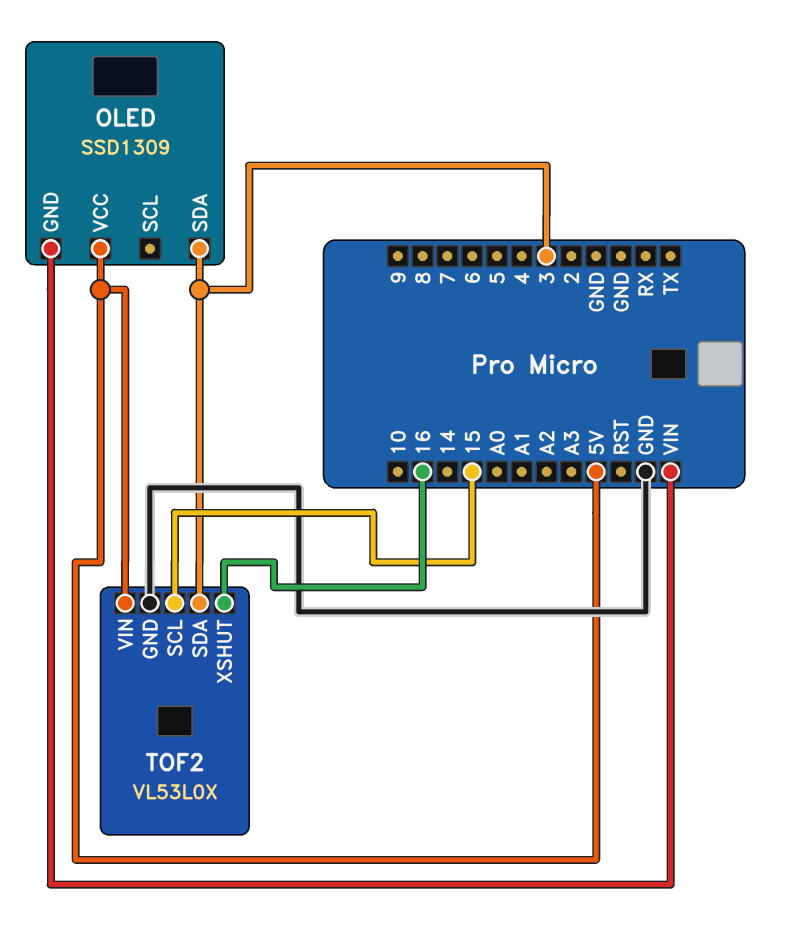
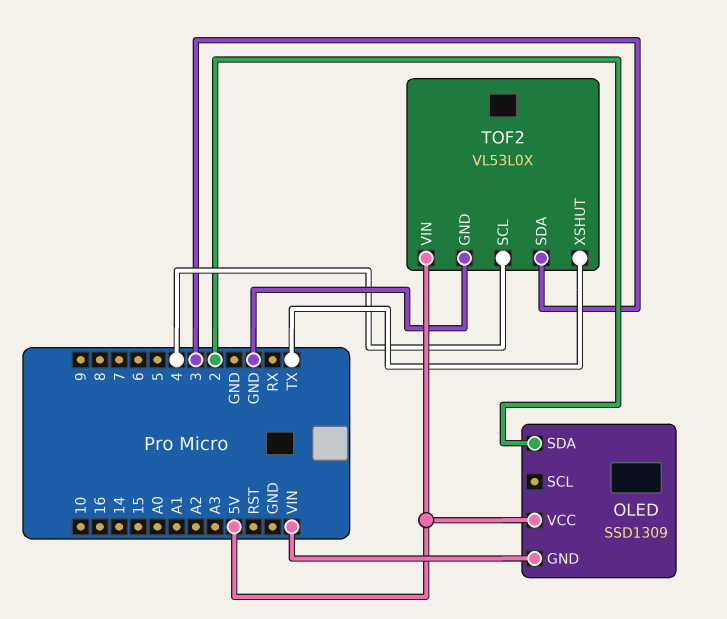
OLED pin SDA: 3 -> 2
TOF2 pin SCL: 15 -> 4
TOF2 pin XSHUT: 16 -> TX

